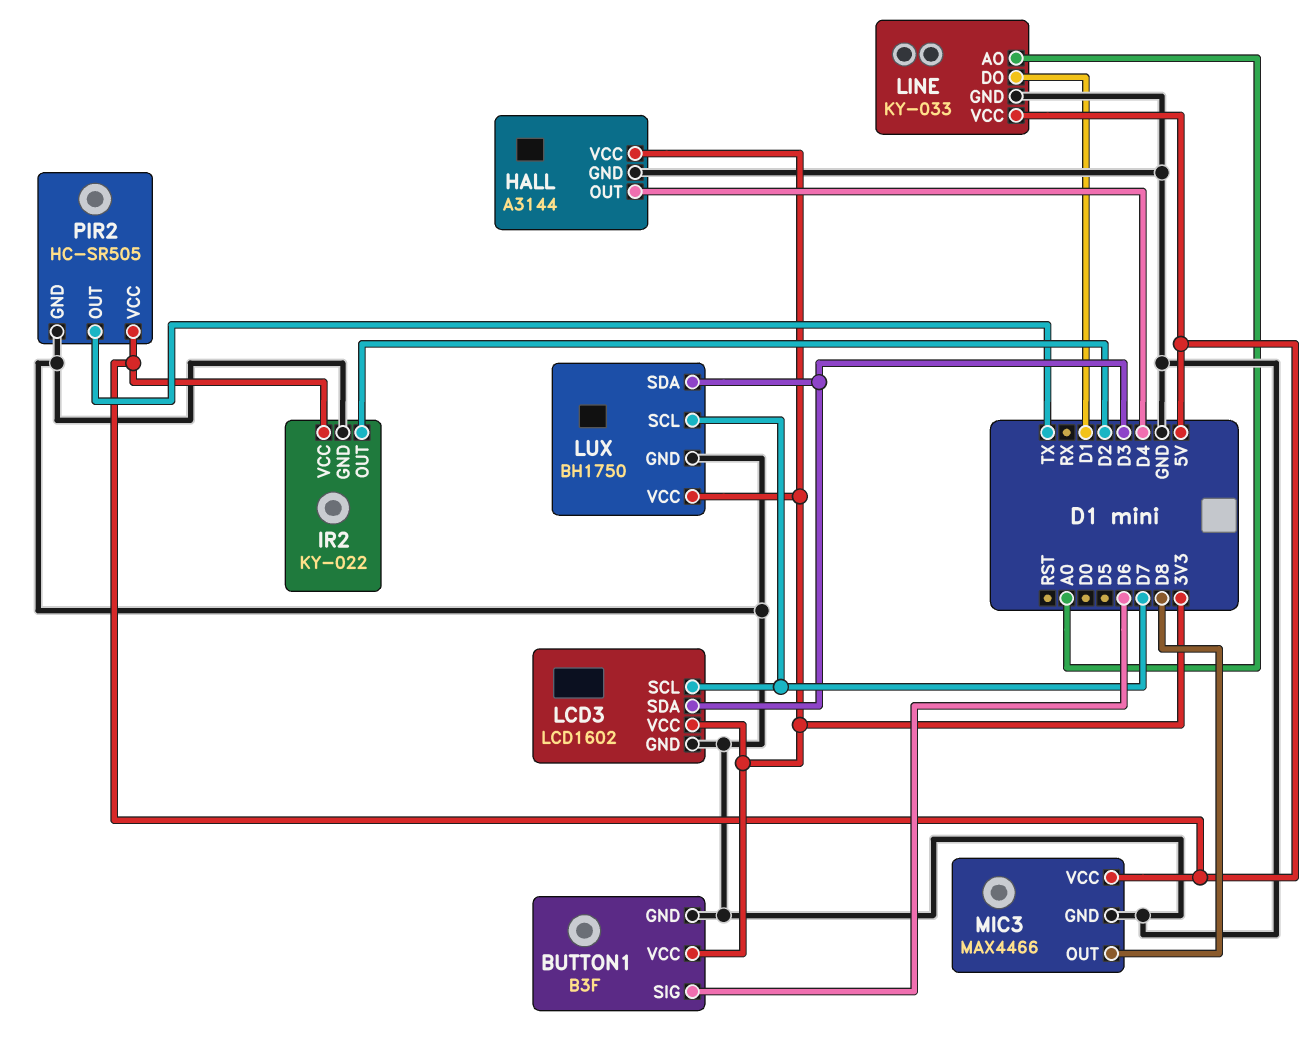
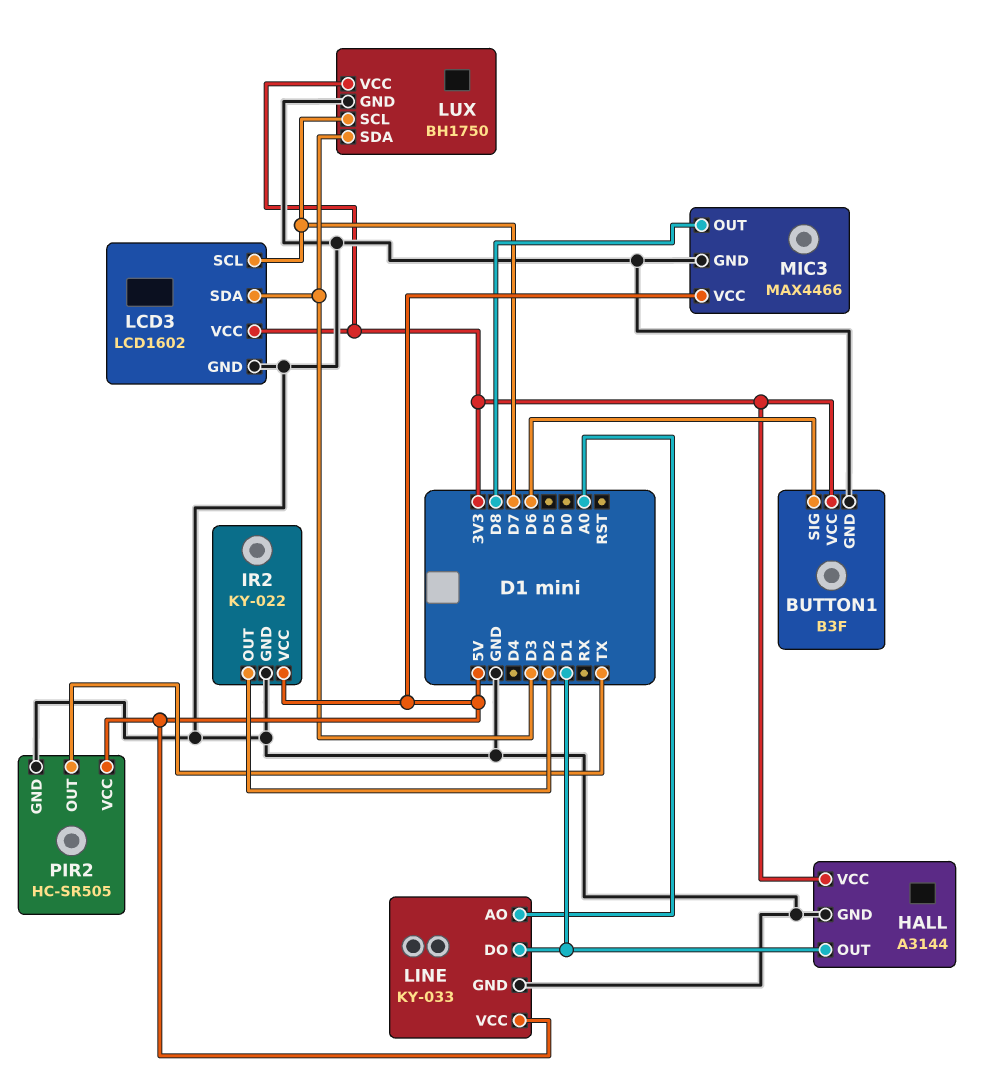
HALL pin OUT: D4 -> D1

